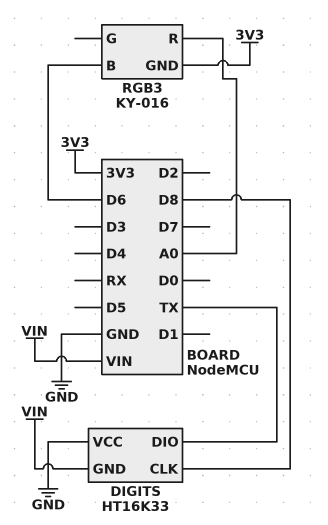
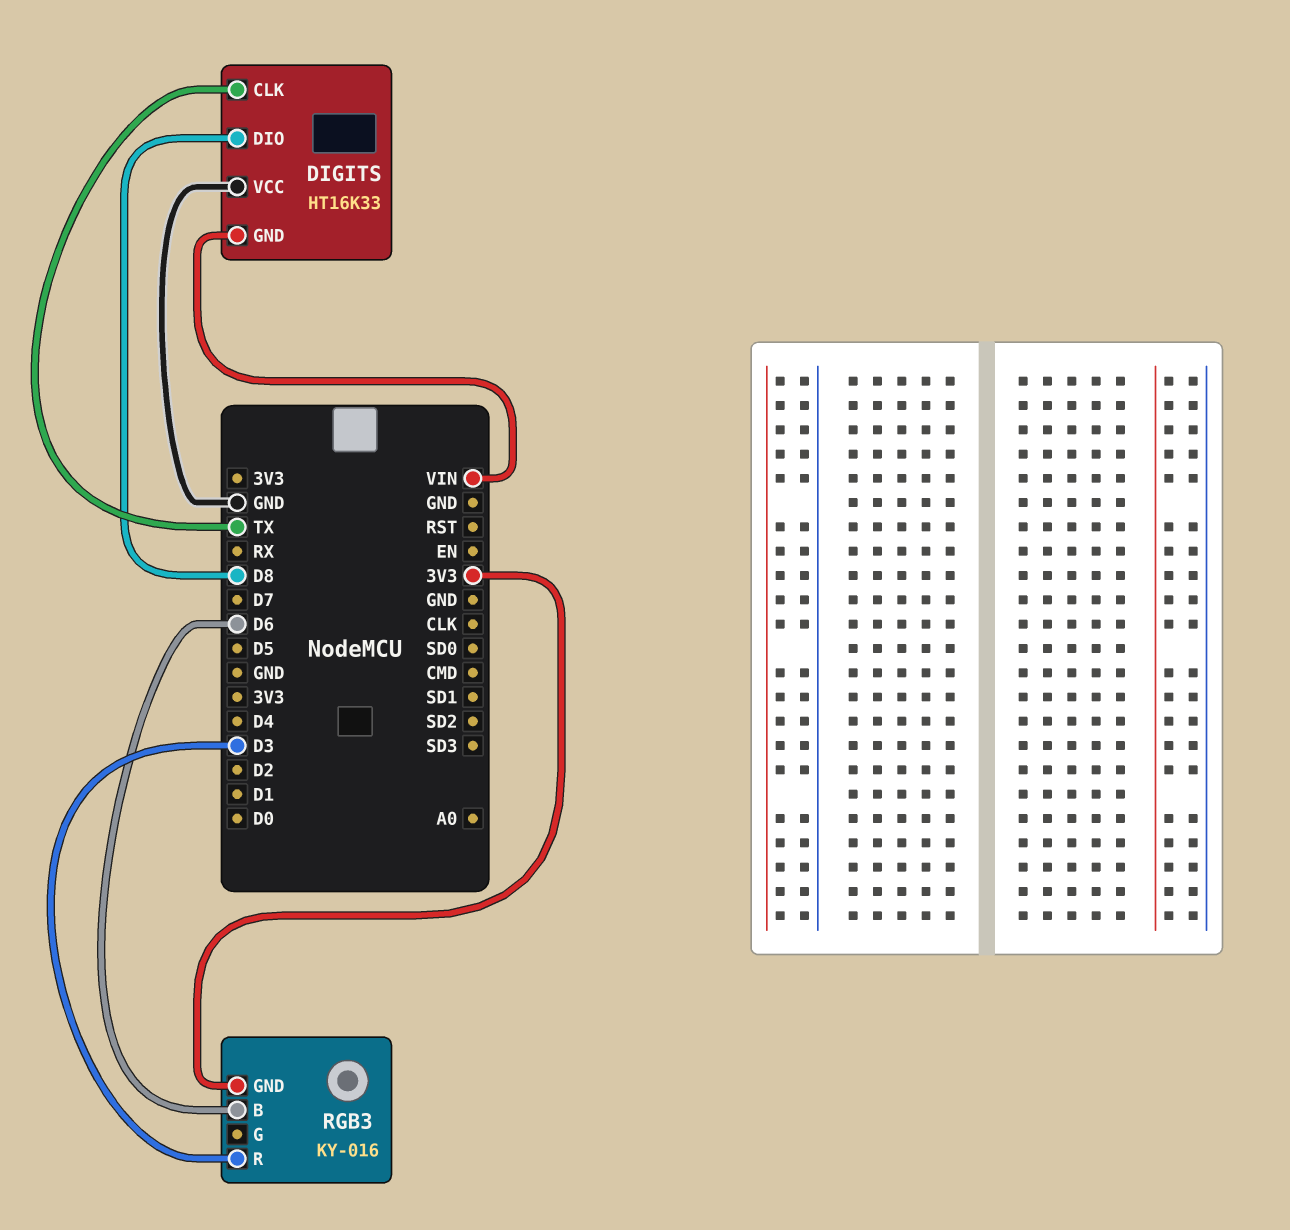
DIGITS pin CLK: D8 -> TX
DIGITS pin DIO: TX -> D8
RGB3 pin R: A0 -> D3

